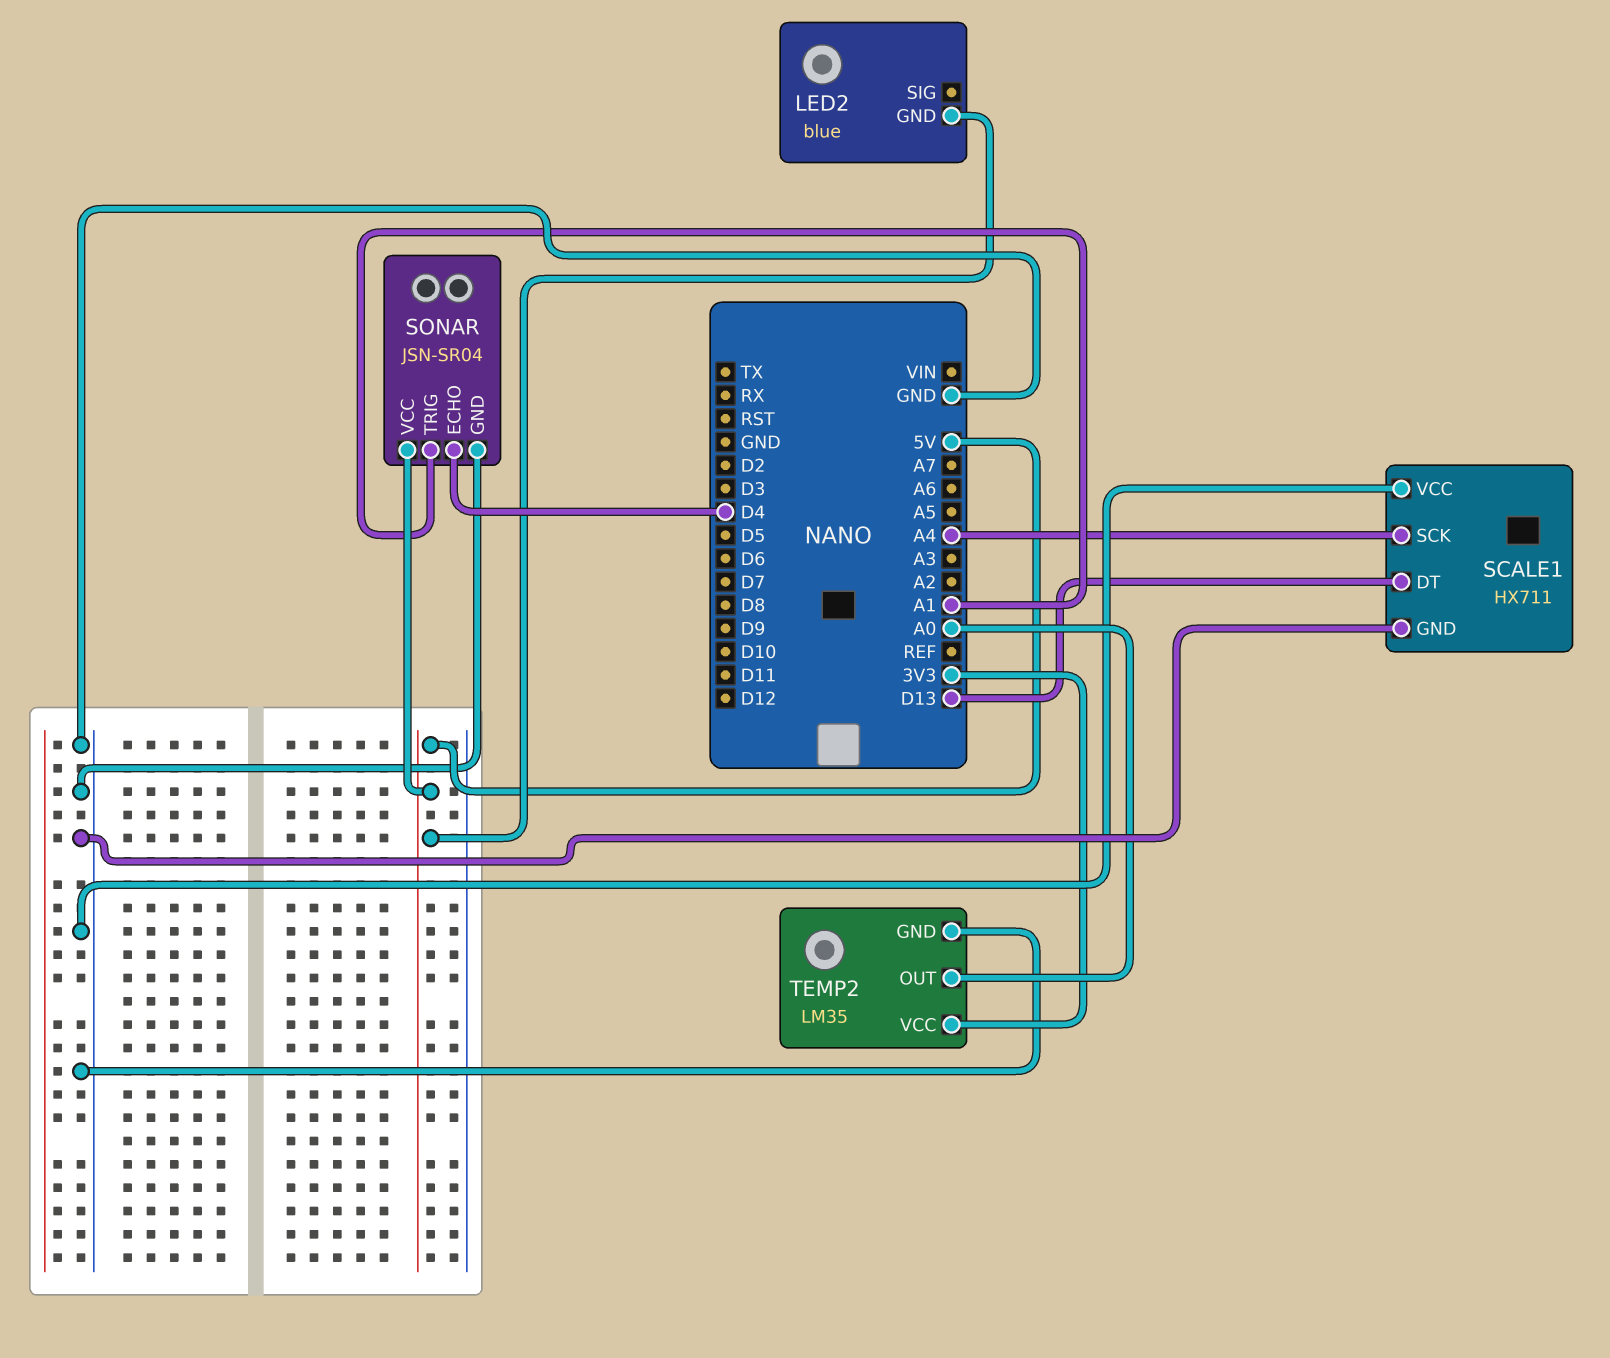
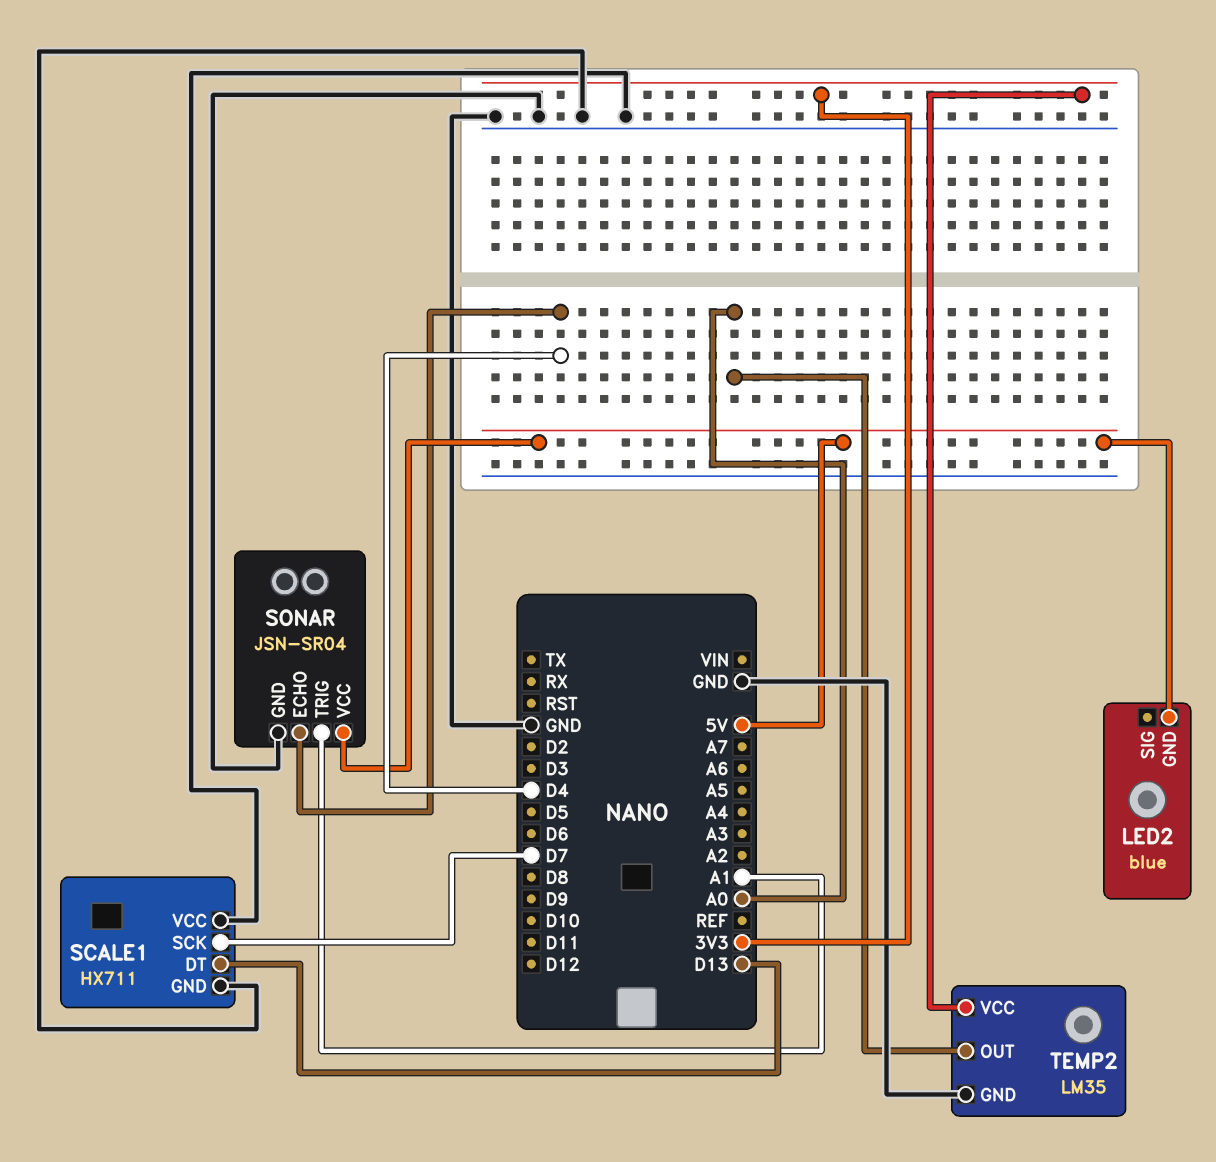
SCALE1 pin SCK: A4 -> D7

